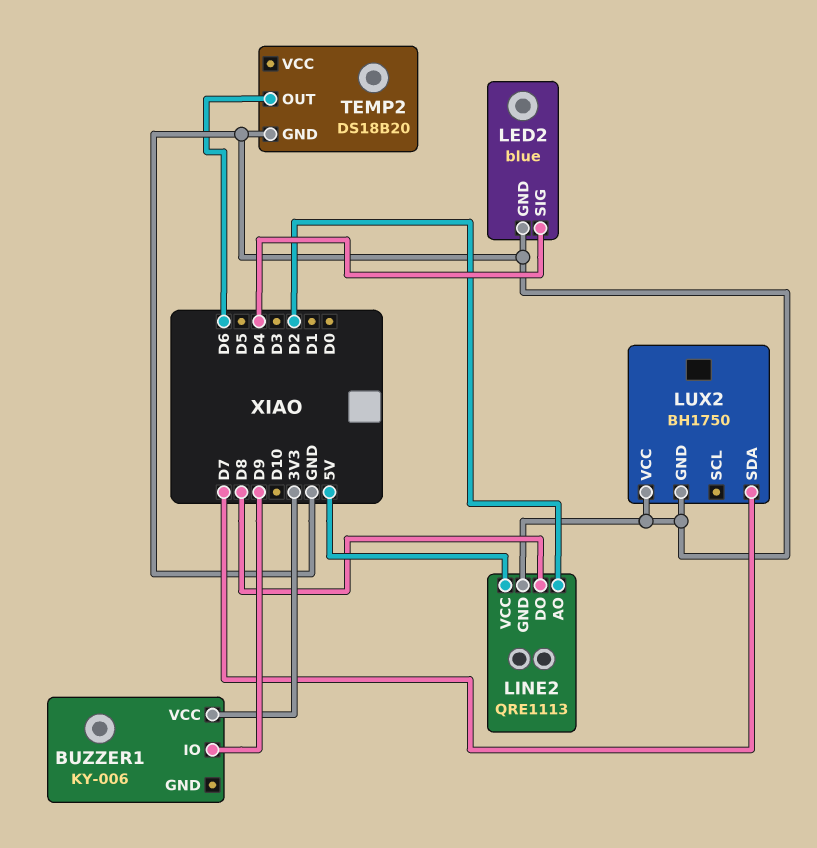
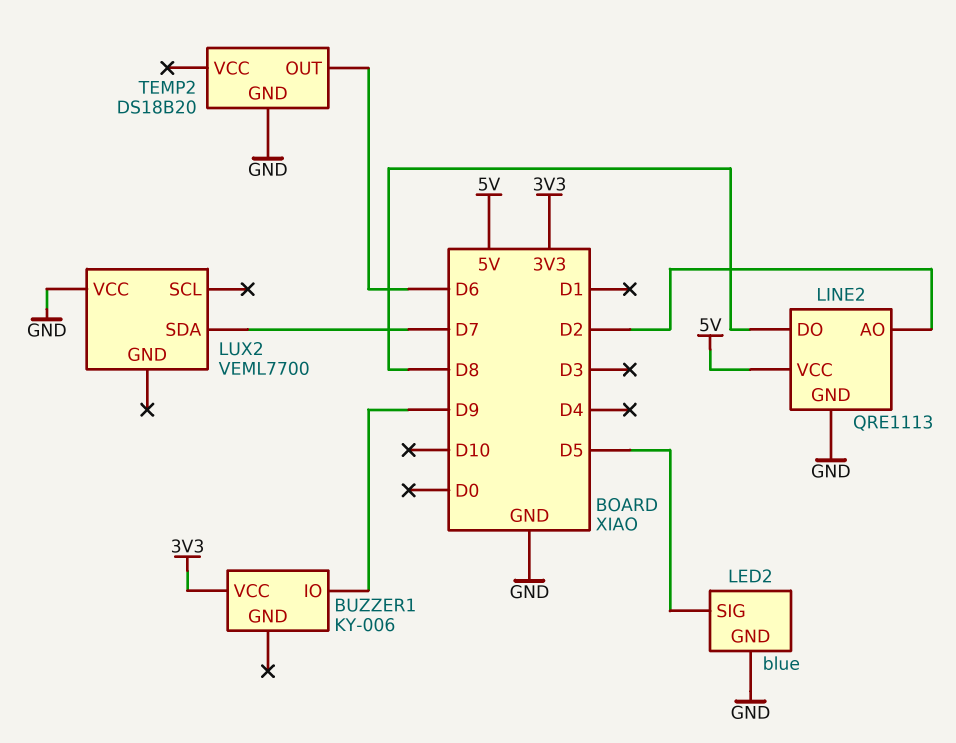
LED2 pin SIG: D4 -> D5
LUX2: BH1750 -> VEML7700
LUX2 pin GND: GND -> none

